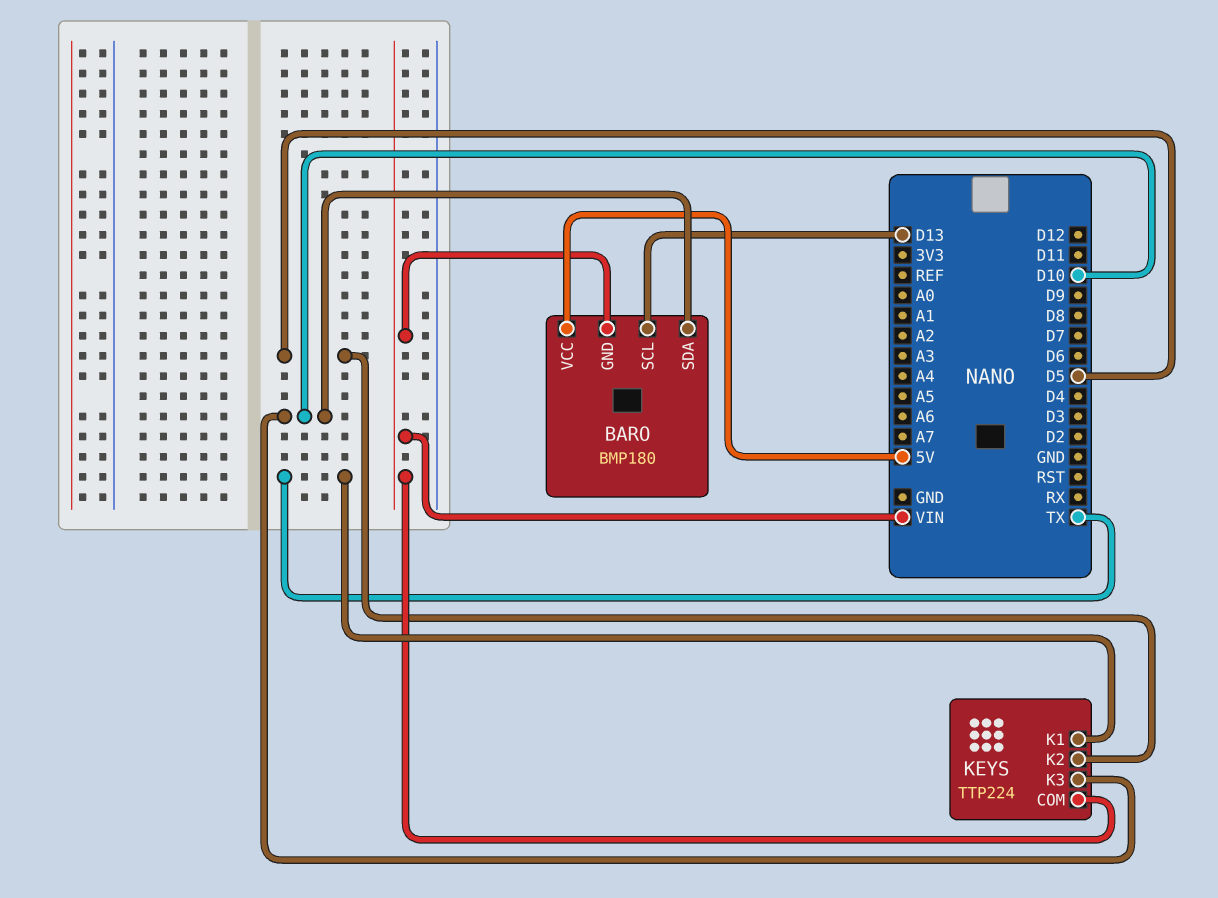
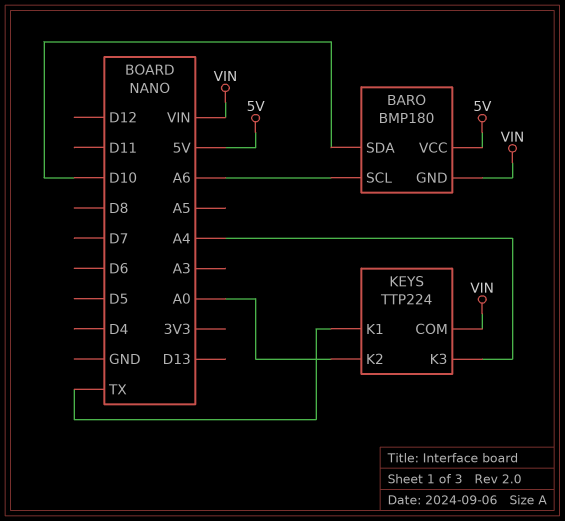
BARO pin SCL: D13 -> A6
KEYS pin K2: D5 -> A0
KEYS pin K3: D10 -> A4

